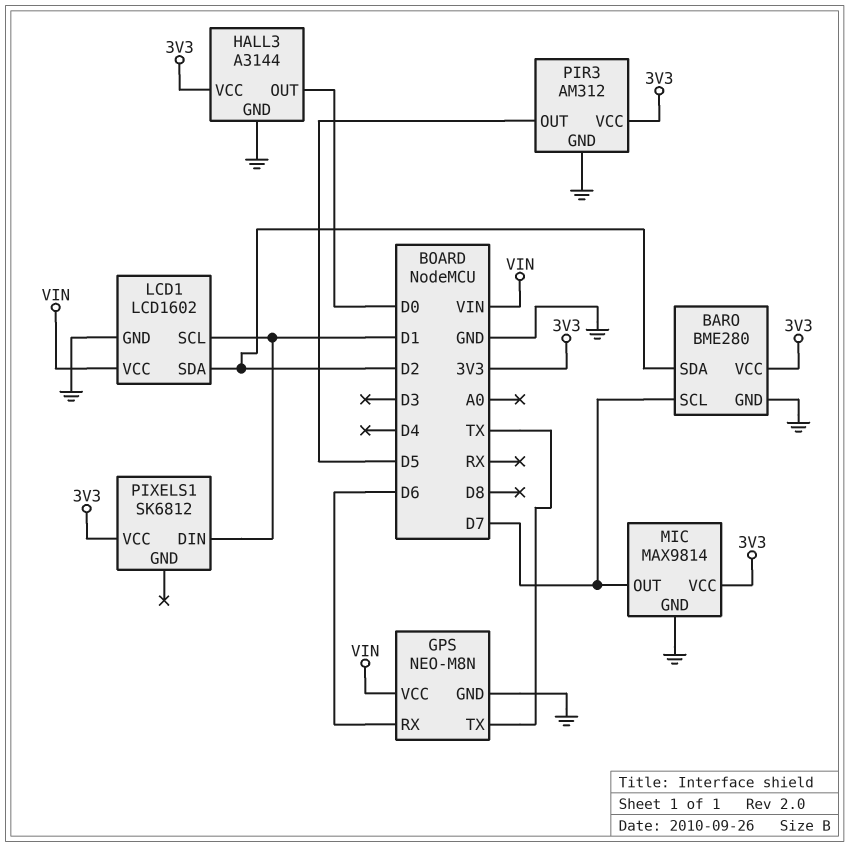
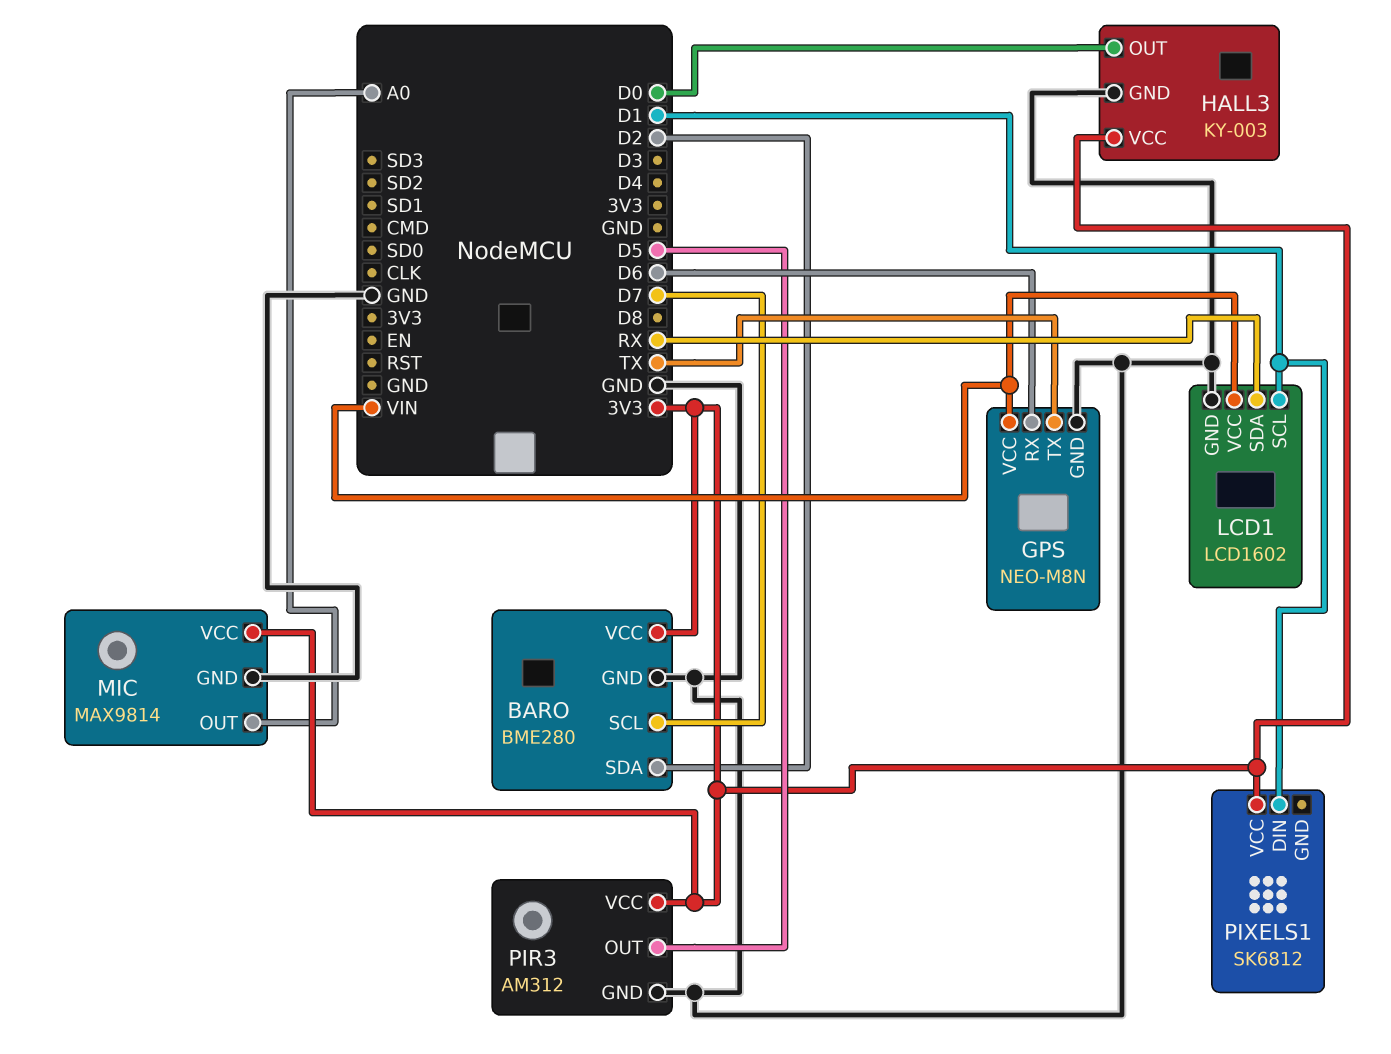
HALL3: A3144 -> KY-003
LCD1 pin SDA: D2 -> RX
MIC pin OUT: D7 -> A0

